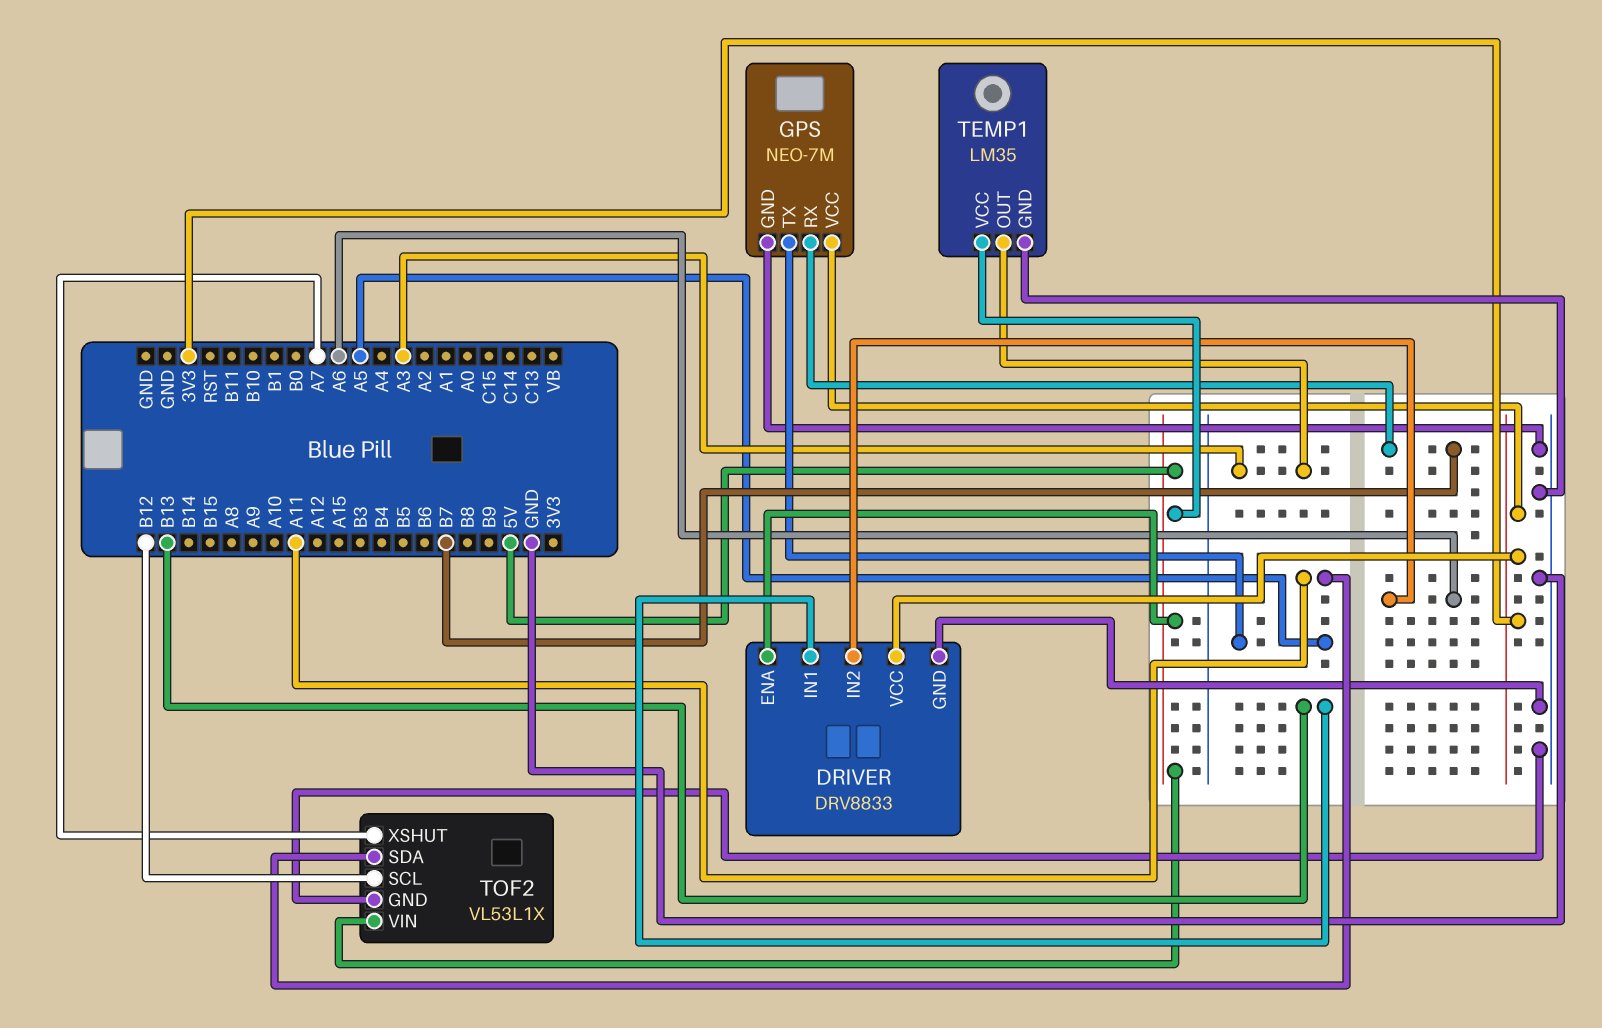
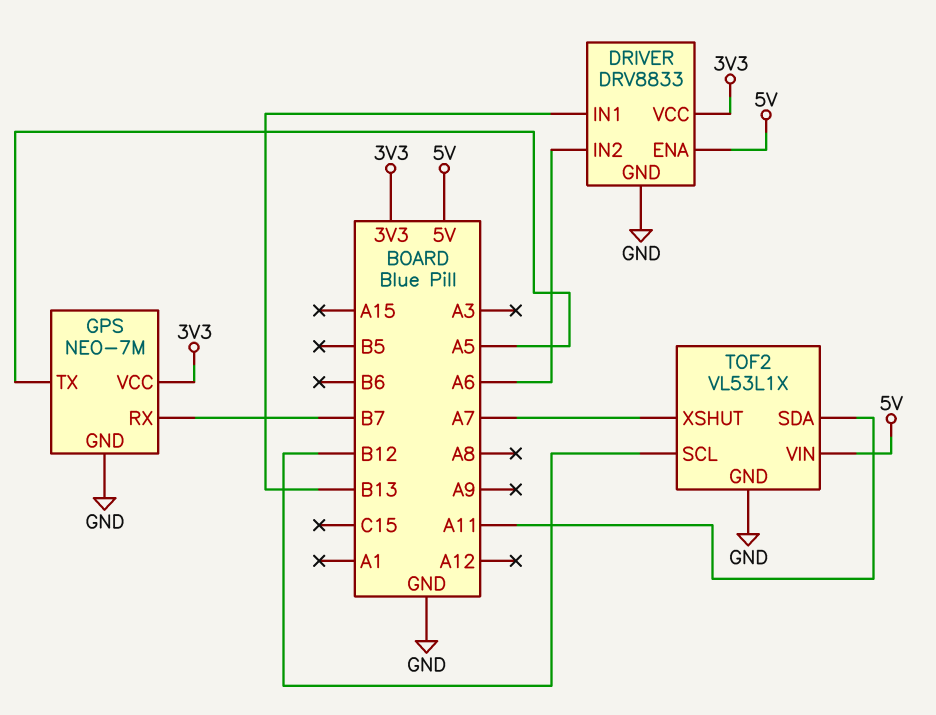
TEMP1: LM35 -> none
TEMP1 pin GND: GND -> none
TEMP1 pin OUT: A3 -> none
TEMP1 pin VCC: 5V -> none

